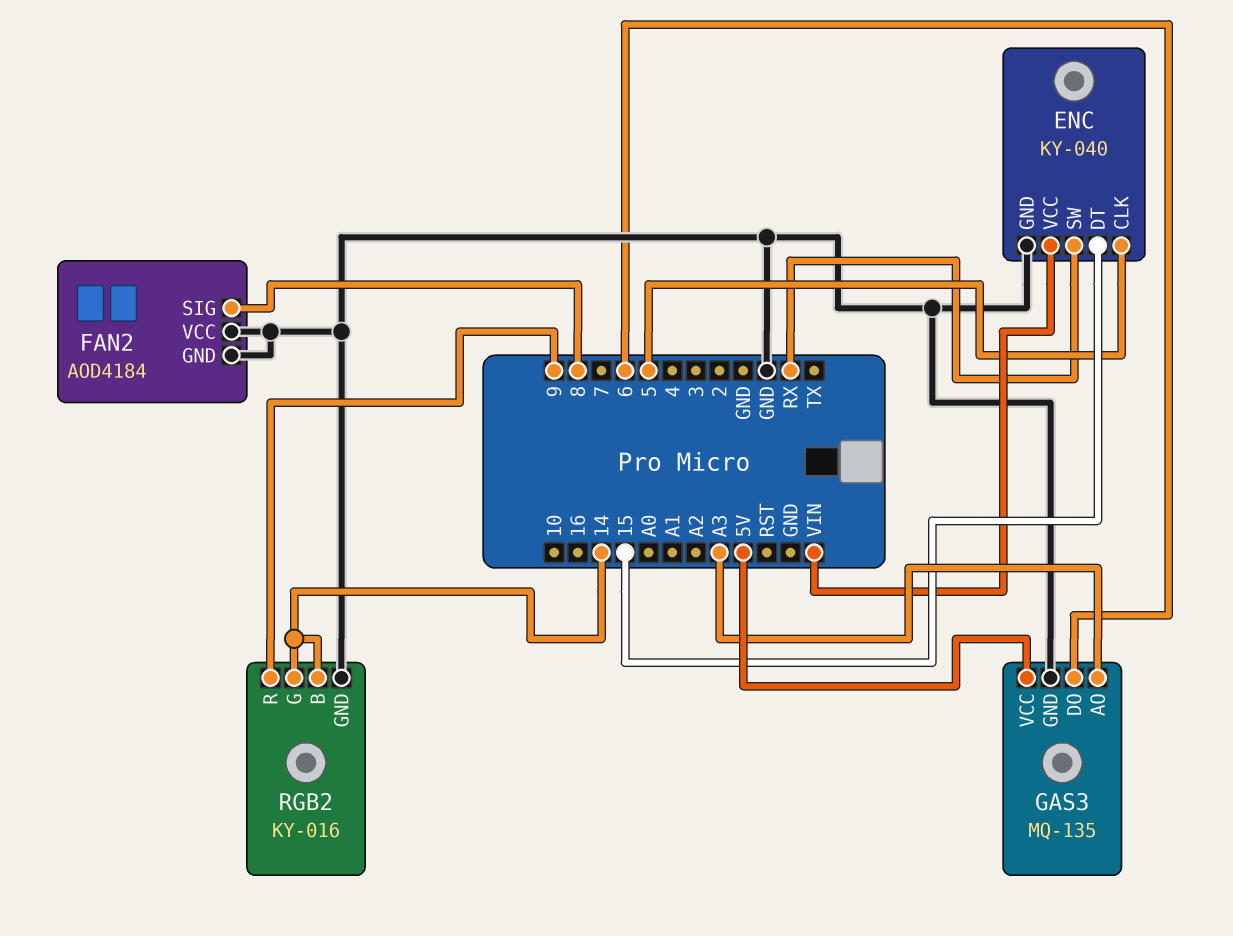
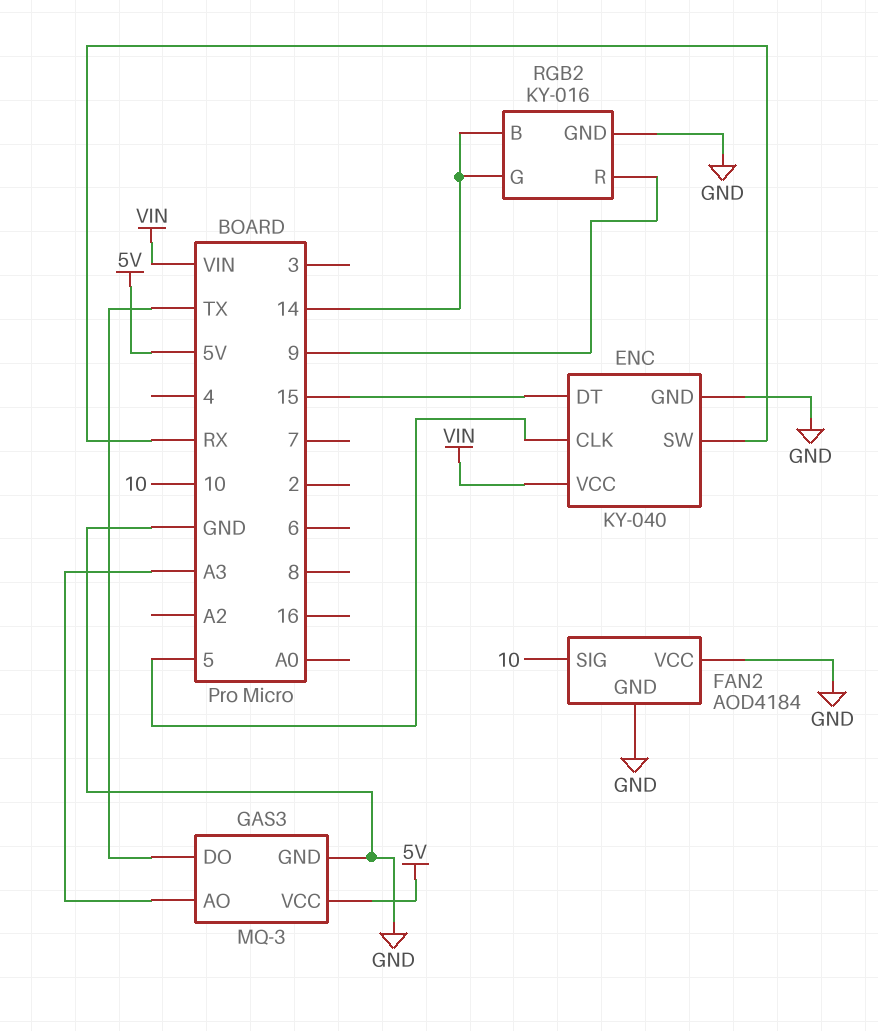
FAN2 pin SIG: 8 -> 10
GAS3: MQ-135 -> MQ-3
GAS3 pin DO: 6 -> TX

